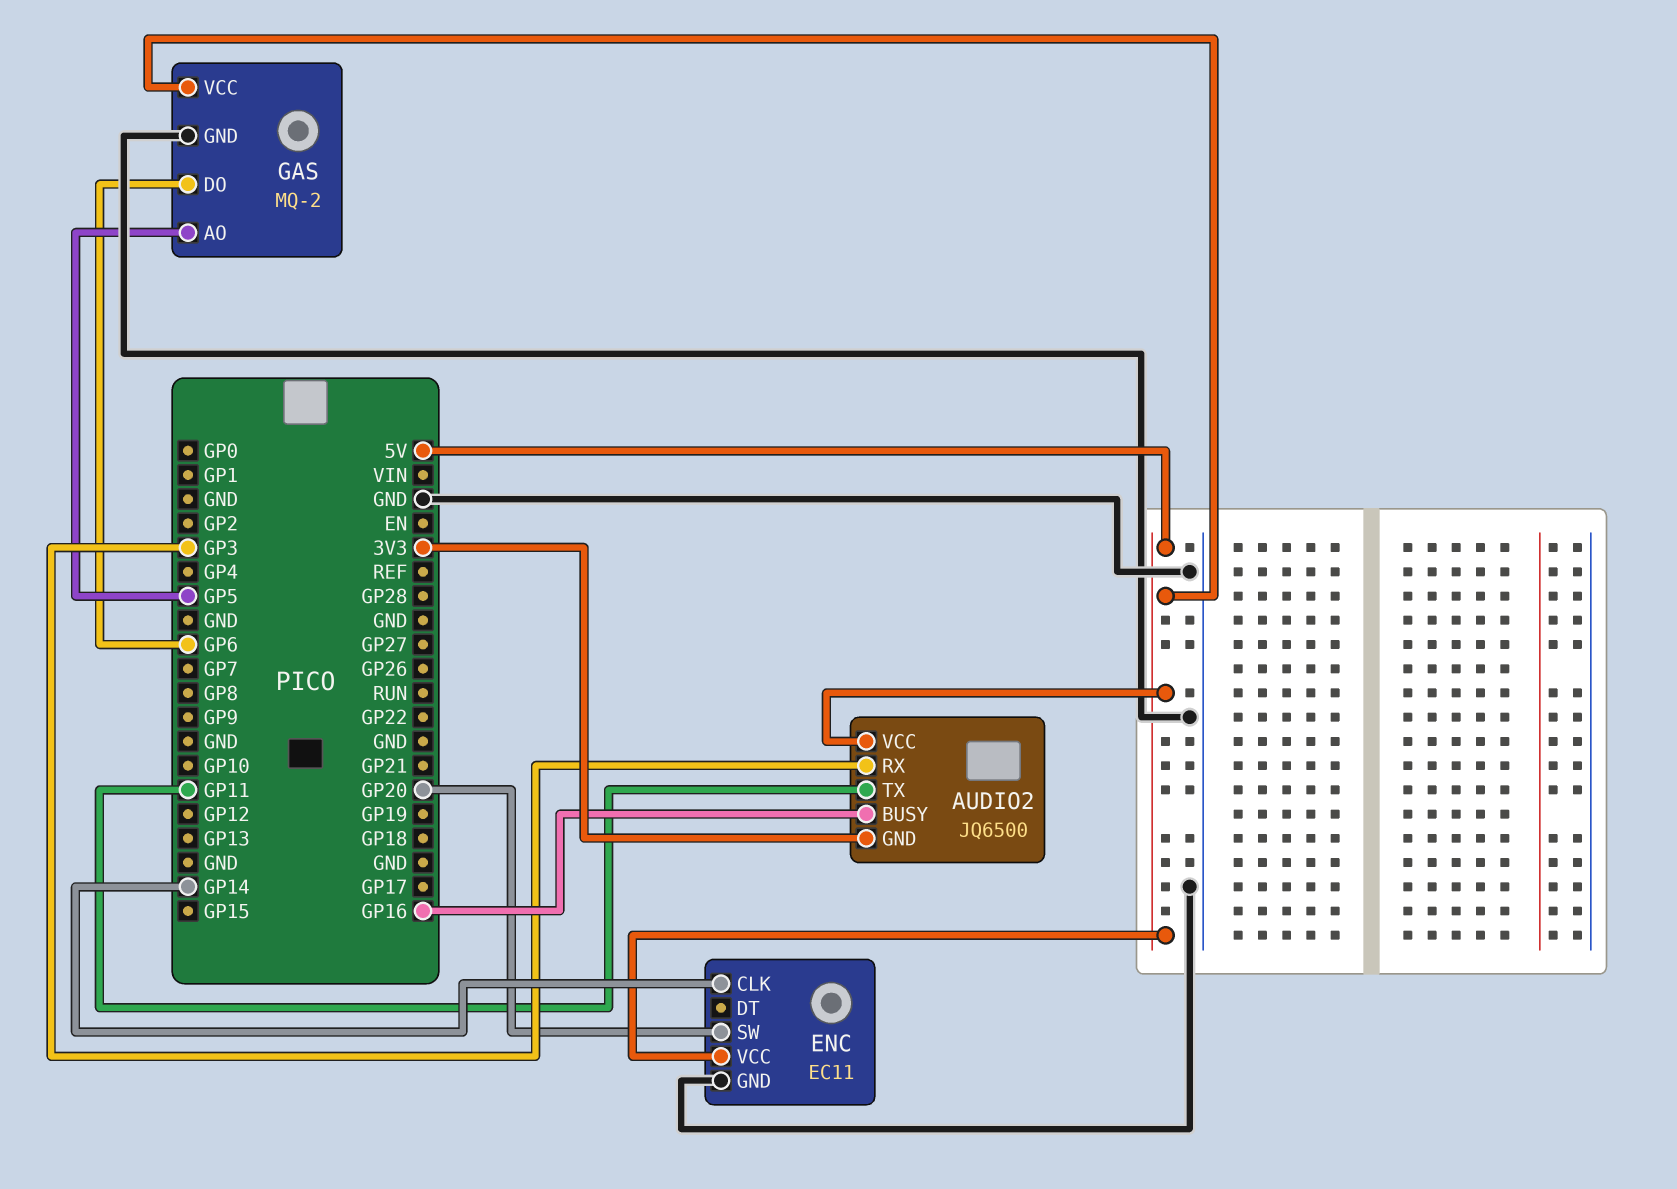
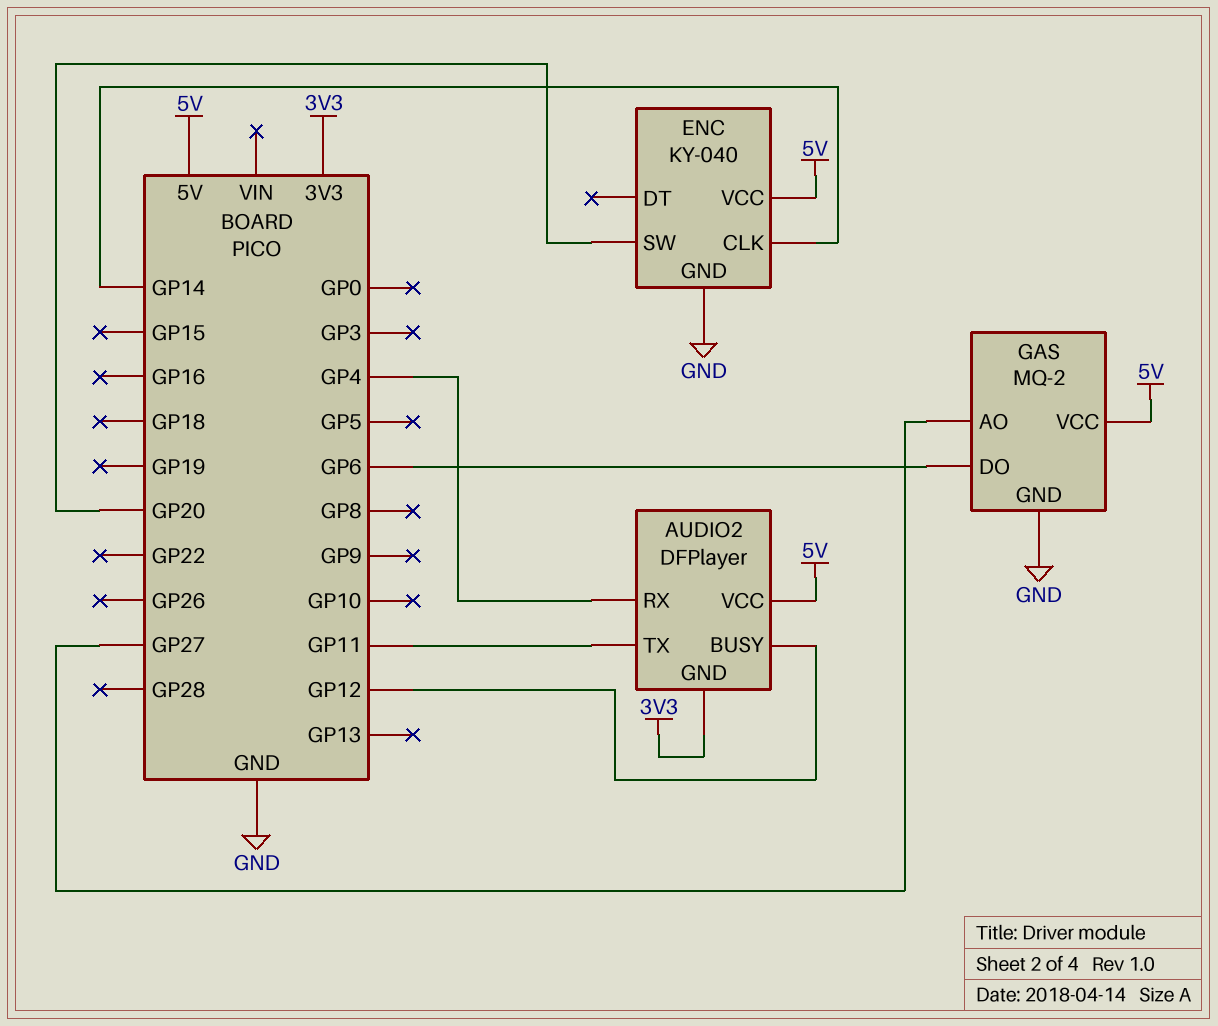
AUDIO2: JQ6500 -> DFPlayer
AUDIO2 pin BUSY: GP16 -> GP12
AUDIO2 pin RX: GP3 -> GP4
ENC: EC11 -> KY-040
GAS pin AO: GP5 -> GP27

